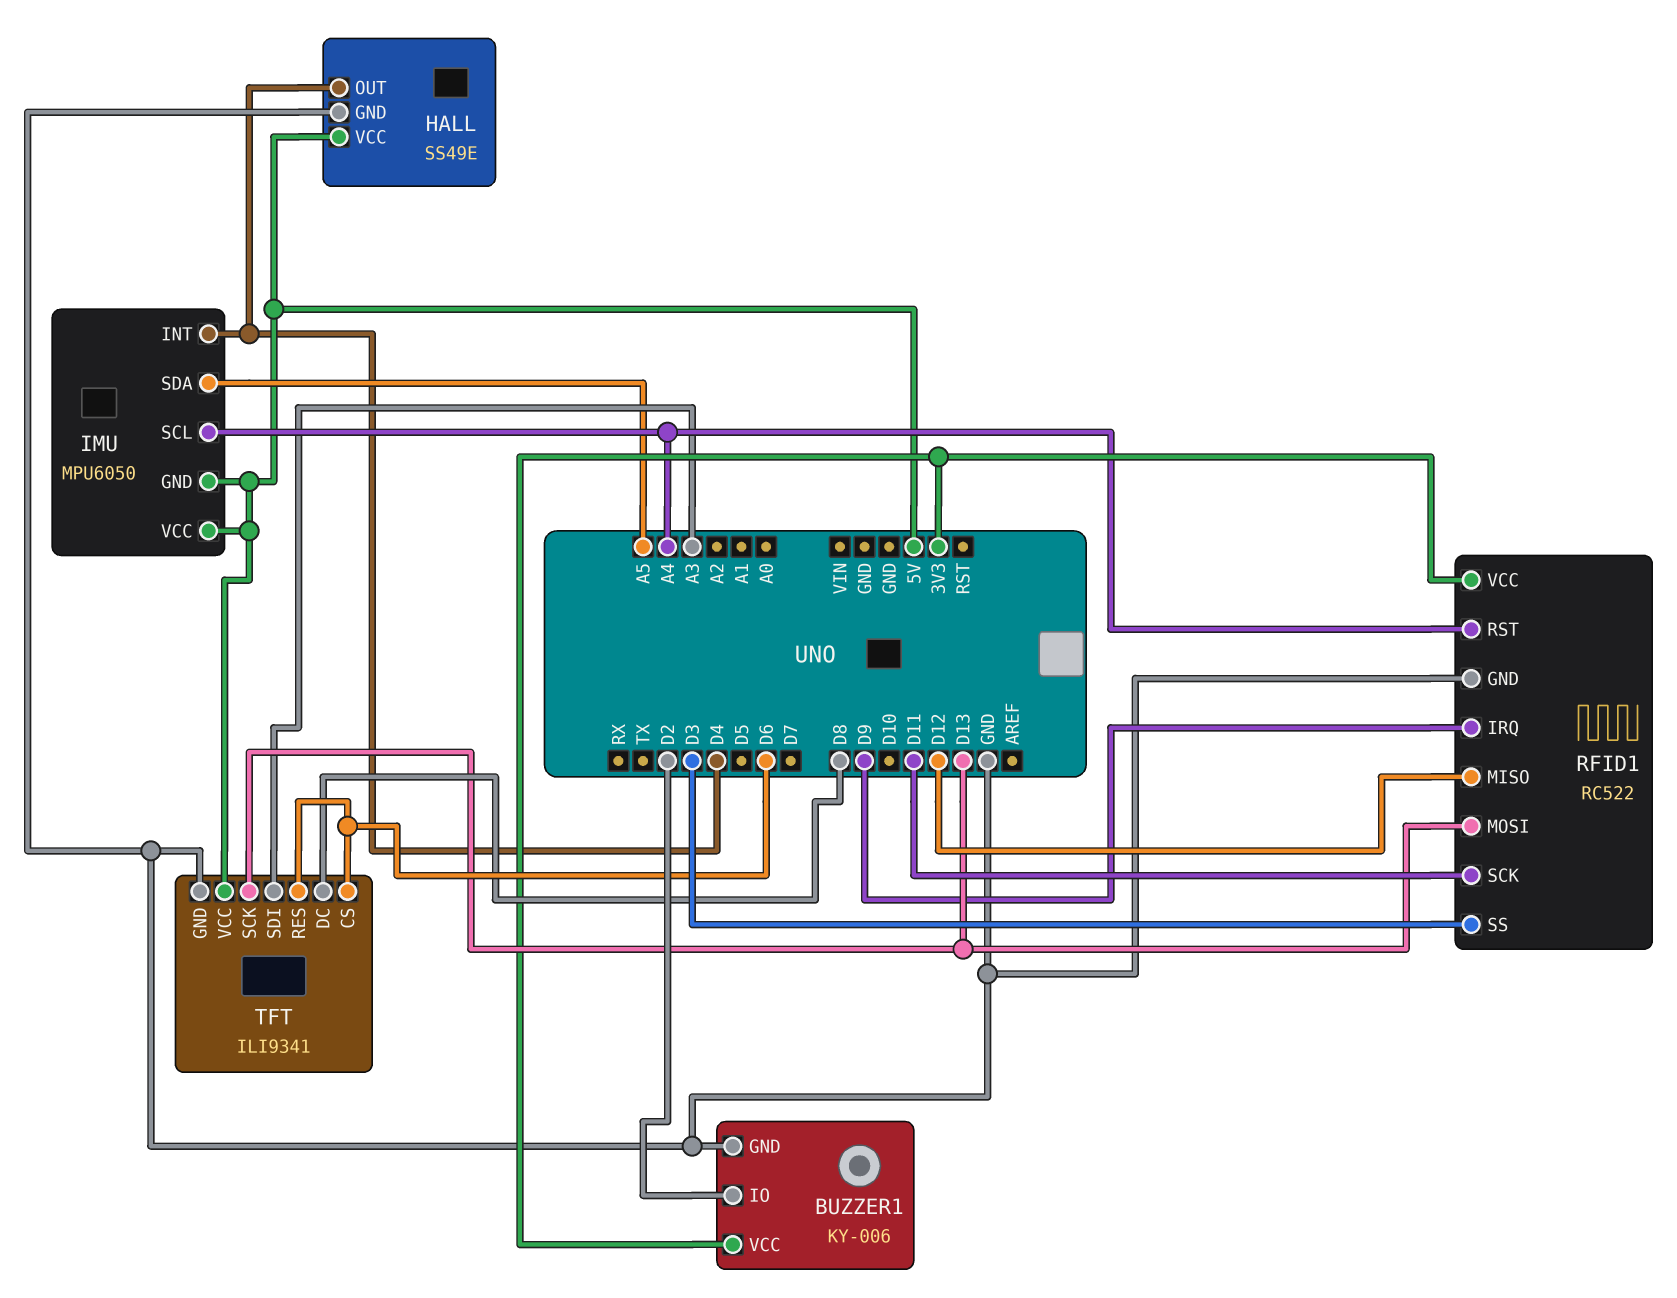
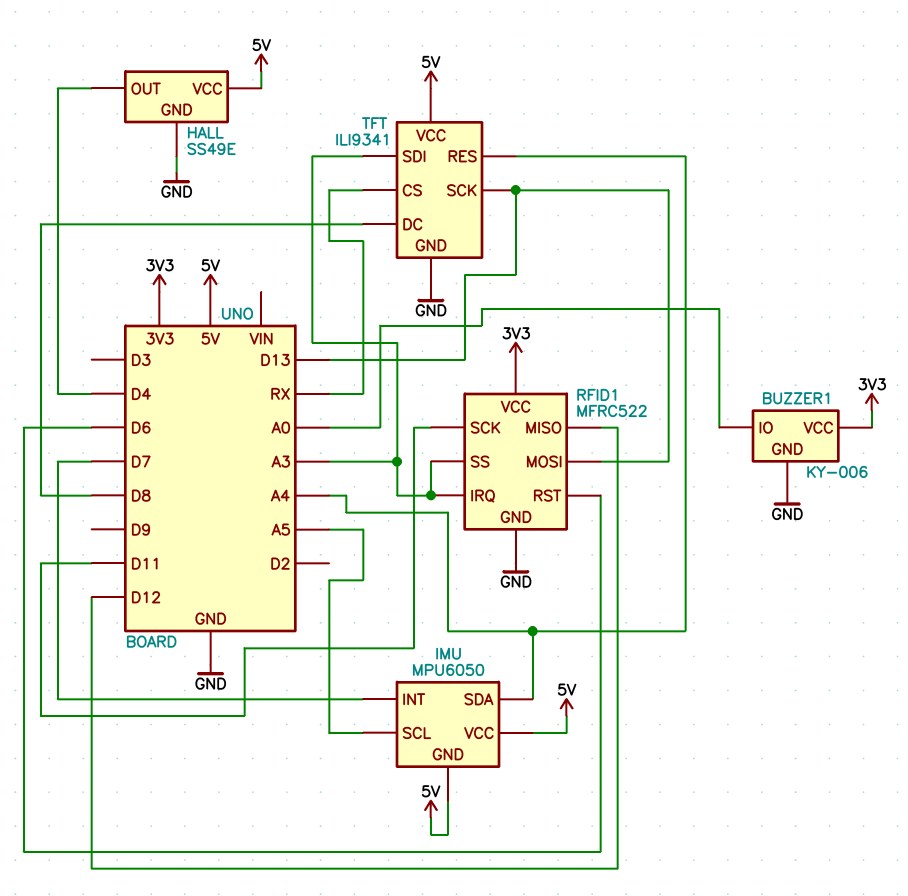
BUZZER1 pin IO: D2 -> A0
IMU pin INT: D4 -> D7
IMU pin SCL: A4 -> A5
IMU pin SDA: A5 -> A4
RFID1: RC522 -> MFRC522
RFID1 pin IRQ: D9 -> A3
RFID1 pin RST: A4 -> D6
RFID1 pin SS: D3 -> A3
TFT pin CS: D6 -> RX
TFT pin RES: D6 -> A4

